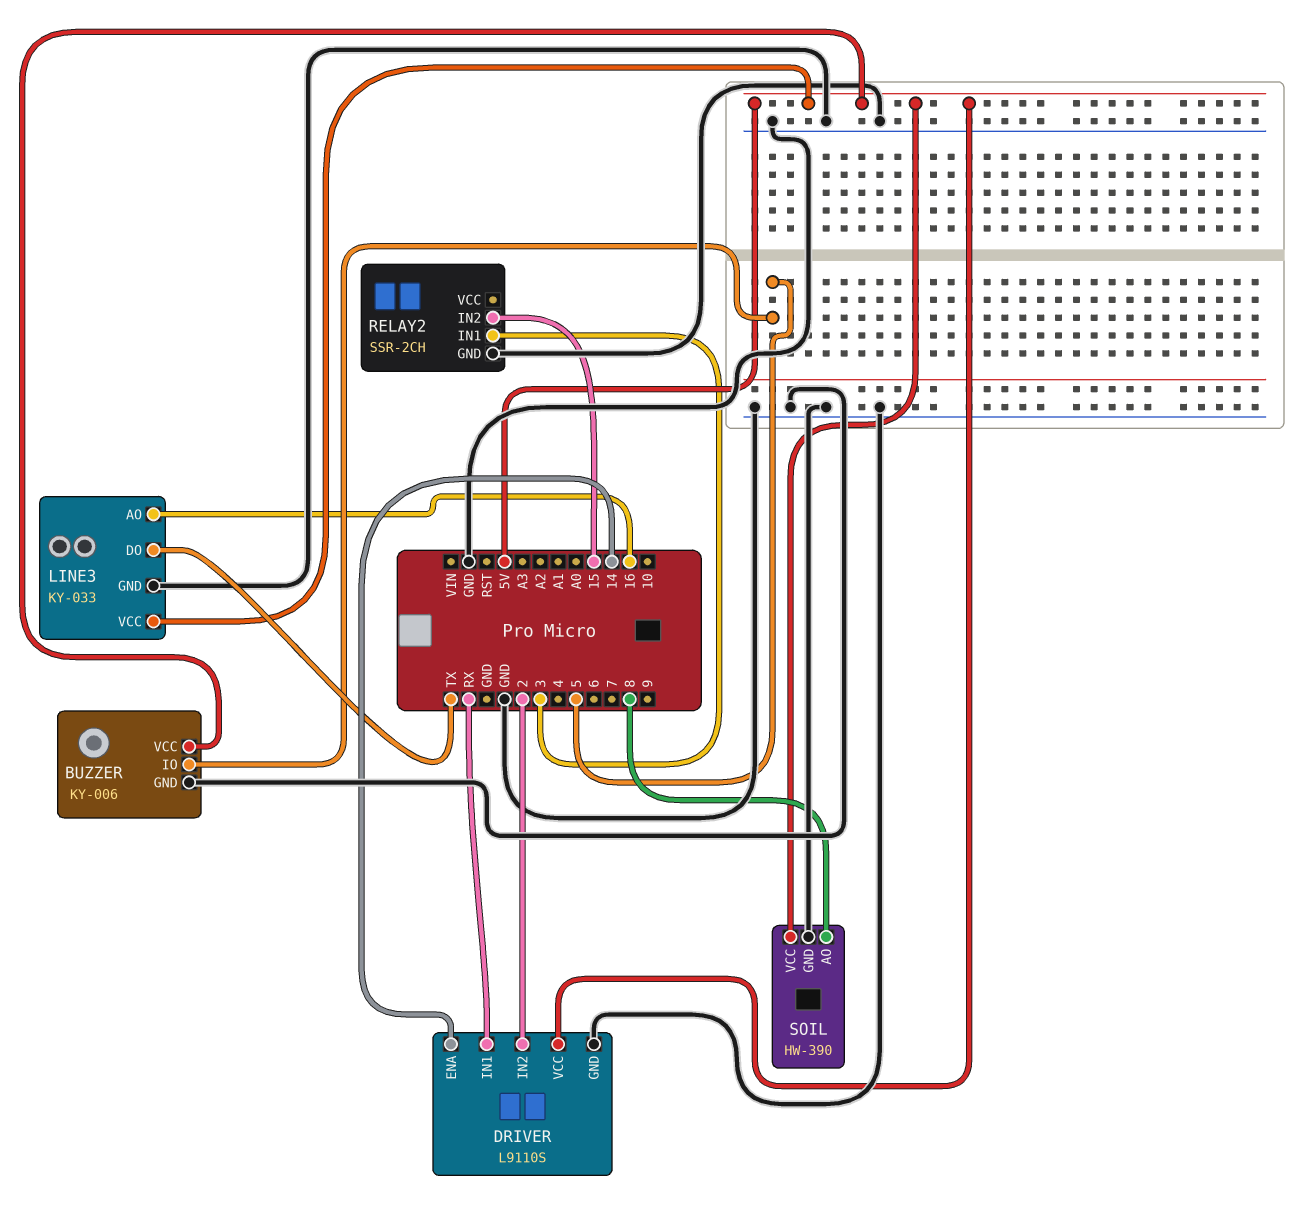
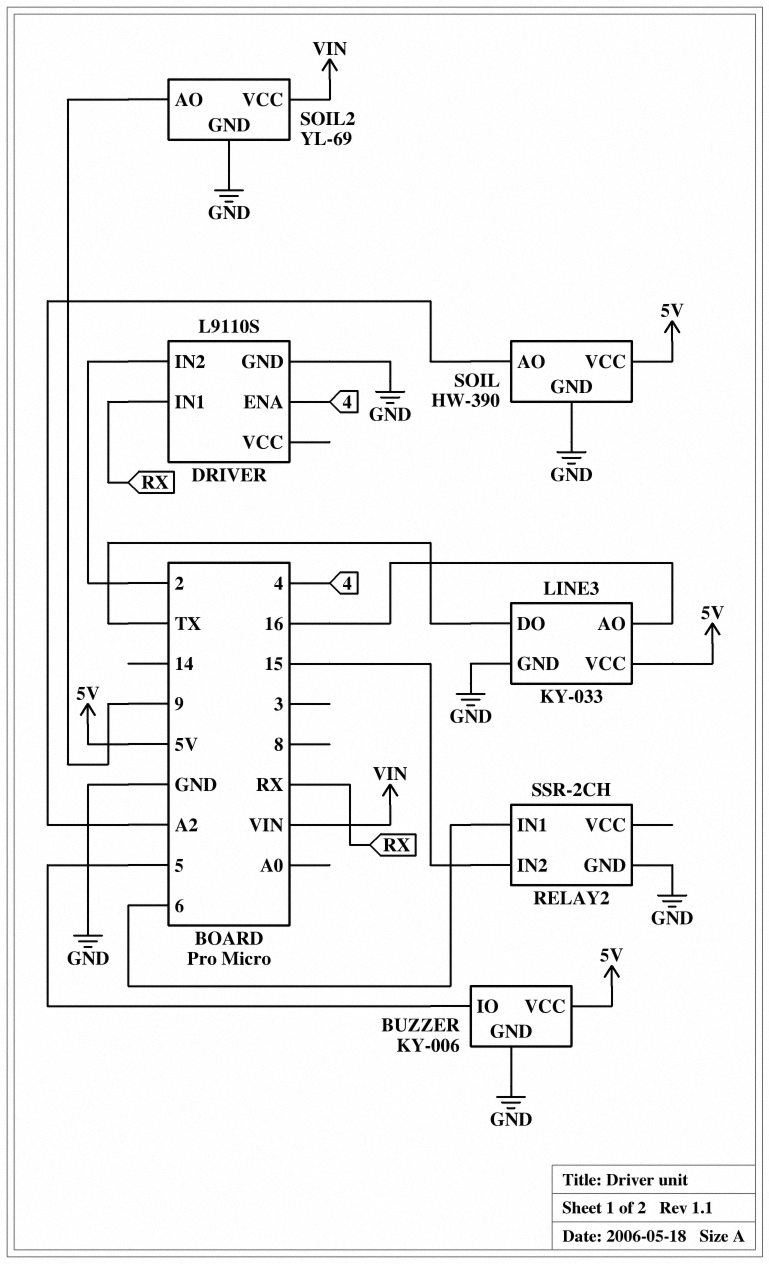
DRIVER pin ENA: 14 -> 4
DRIVER pin VCC: 5V -> none
RELAY2 pin IN1: 3 -> 6
SOIL pin AO: 8 -> A2
SOIL2: none -> YL-69
SOIL2 pin AO: none -> 9
SOIL2 pin GND: none -> GND
SOIL2 pin VCC: none -> VIN

